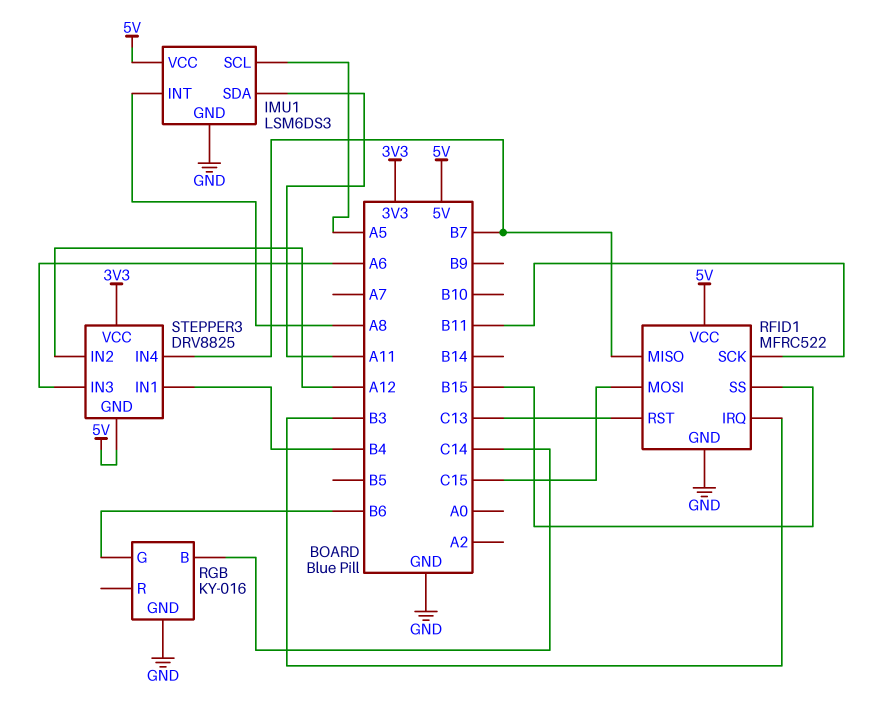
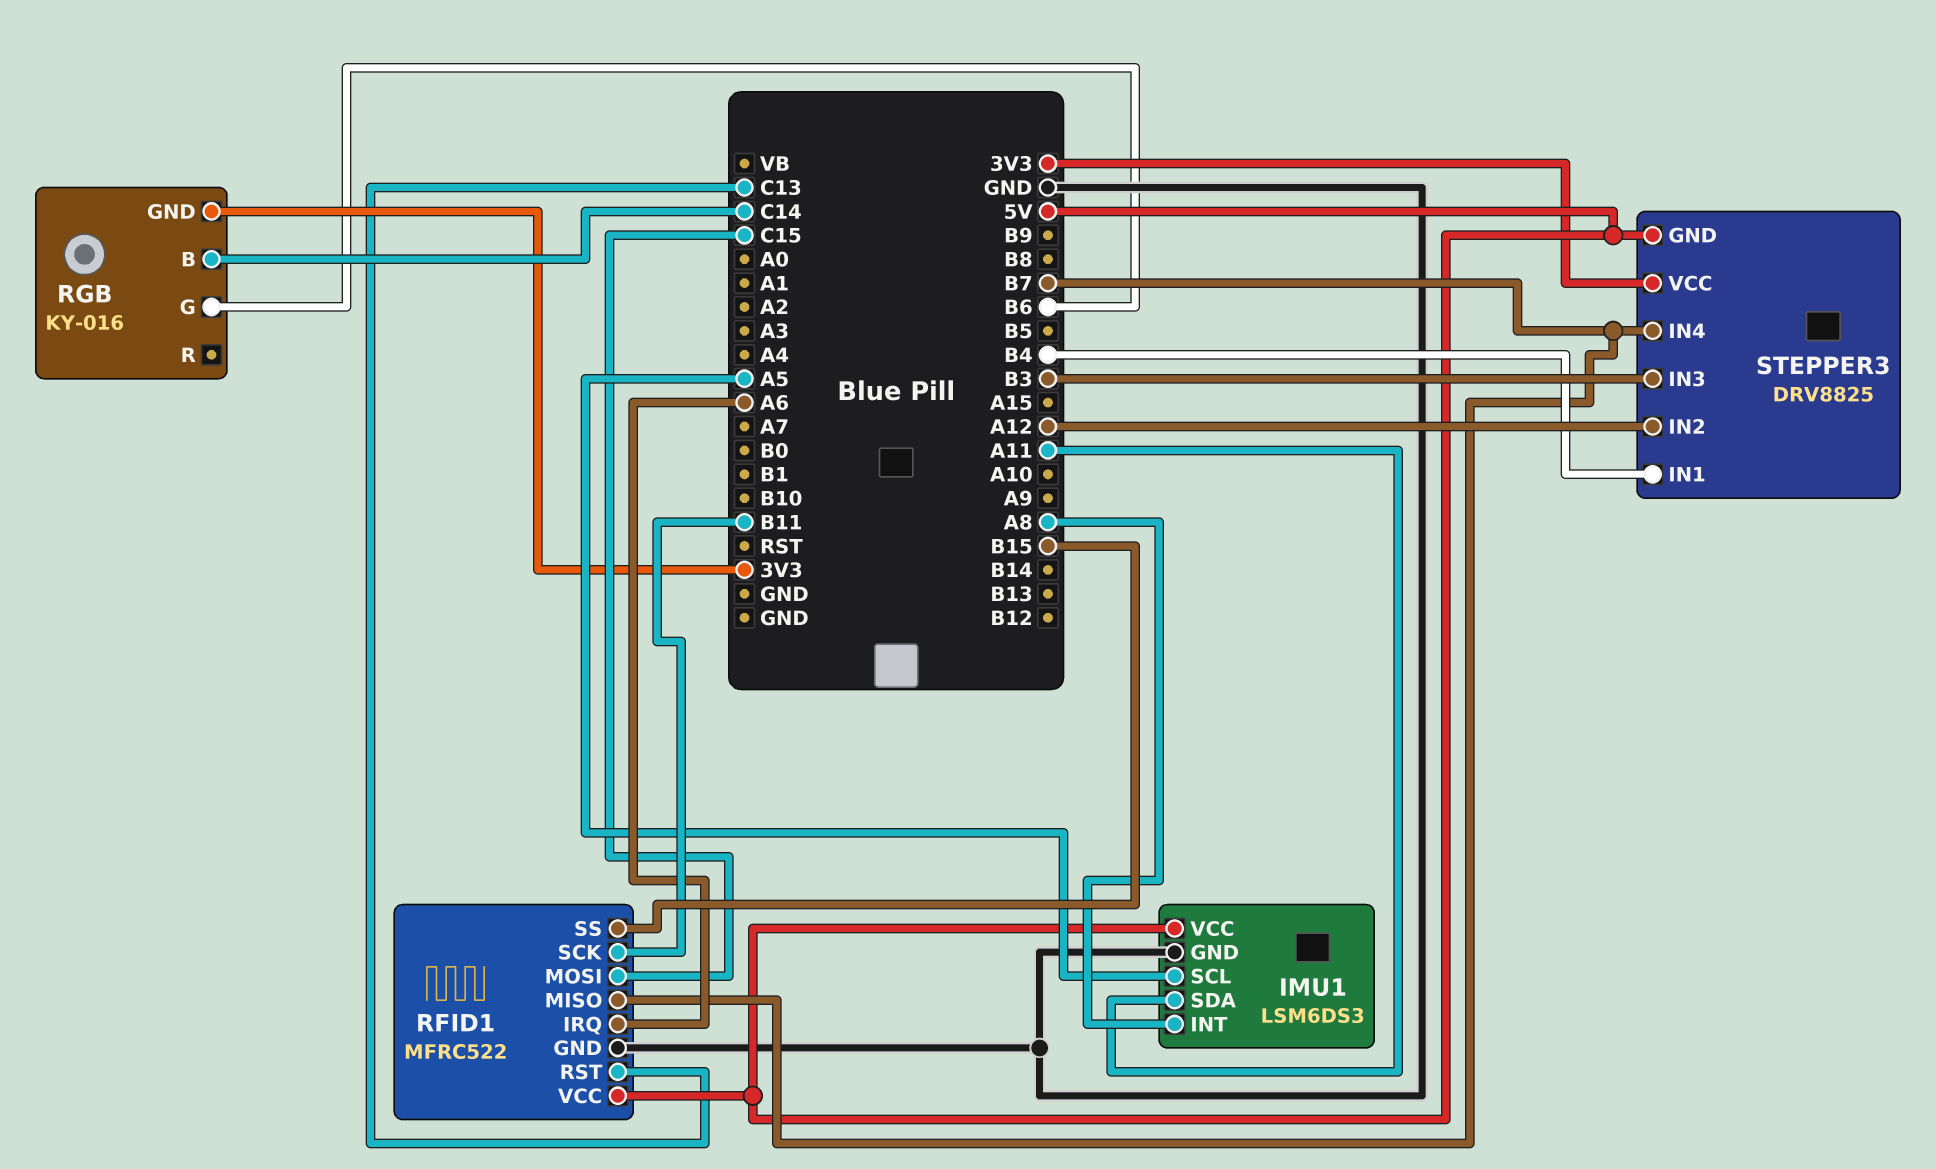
RFID1 pin IRQ: B3 -> A6
RGB pin GND: GND -> 3V3
STEPPER3 pin IN3: A6 -> B3

